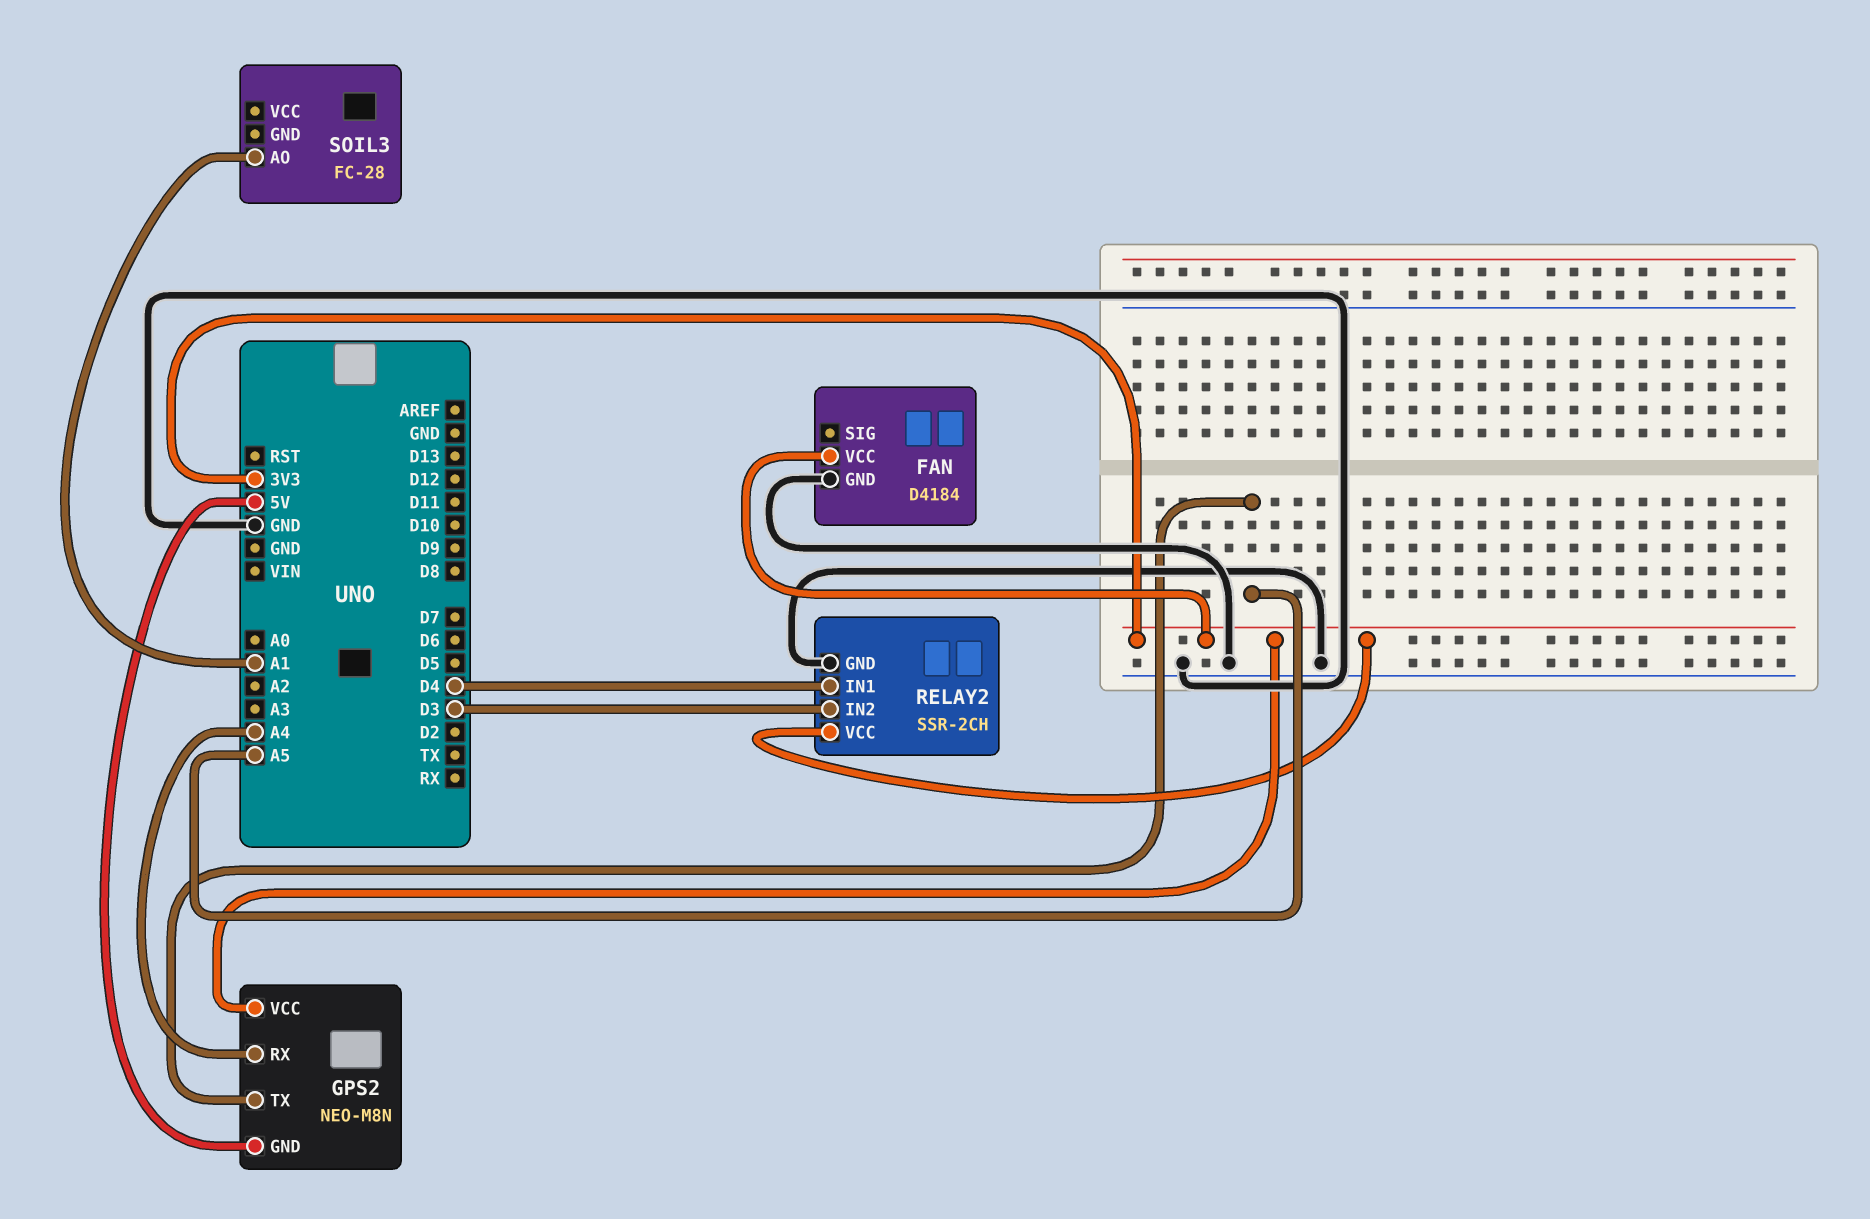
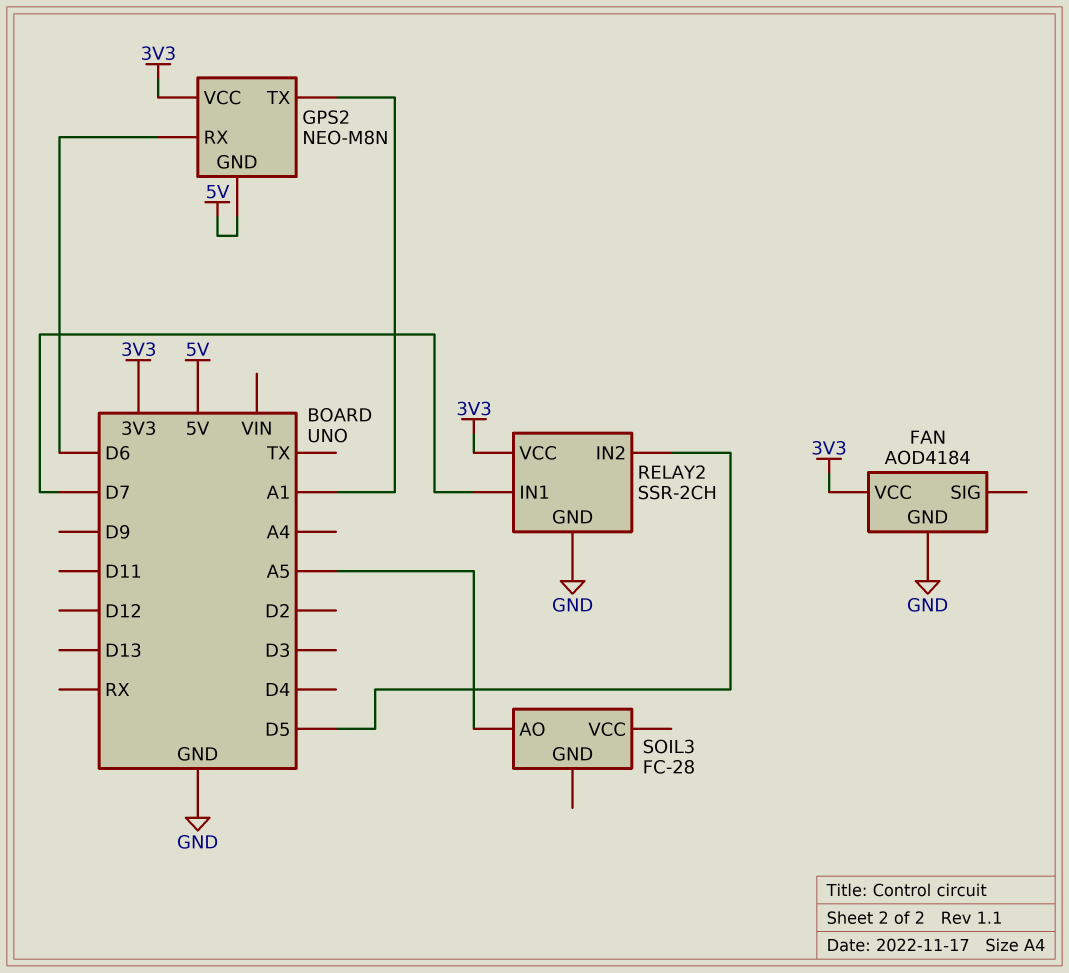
FAN: D4184 -> AOD4184
GPS2 pin RX: A4 -> D6
GPS2 pin TX: A5 -> A1
RELAY2 pin IN1: D4 -> D7
RELAY2 pin IN2: D3 -> D5
SOIL3 pin AO: A1 -> A5

